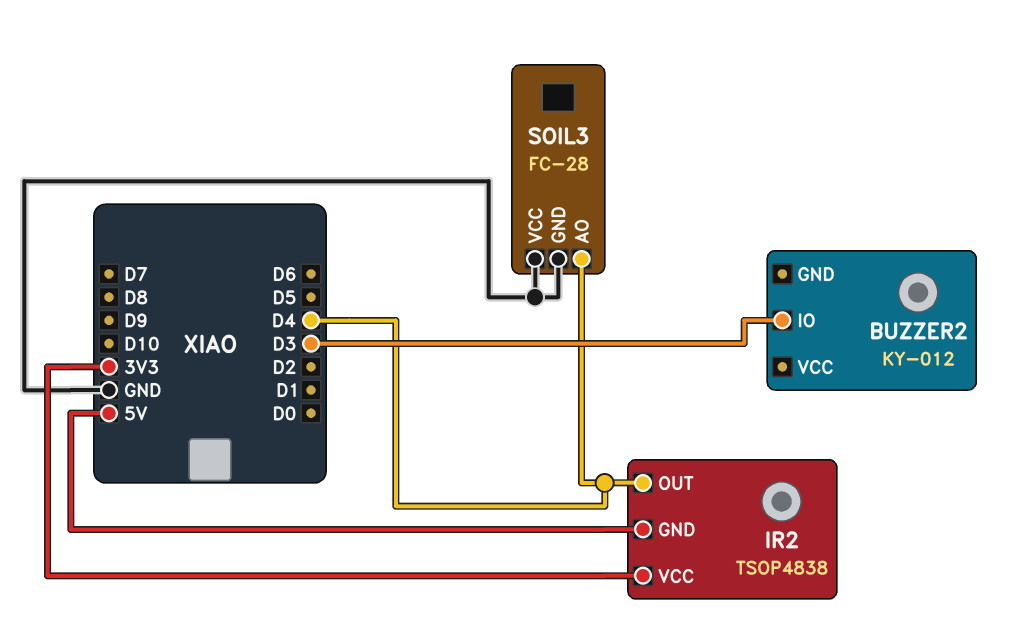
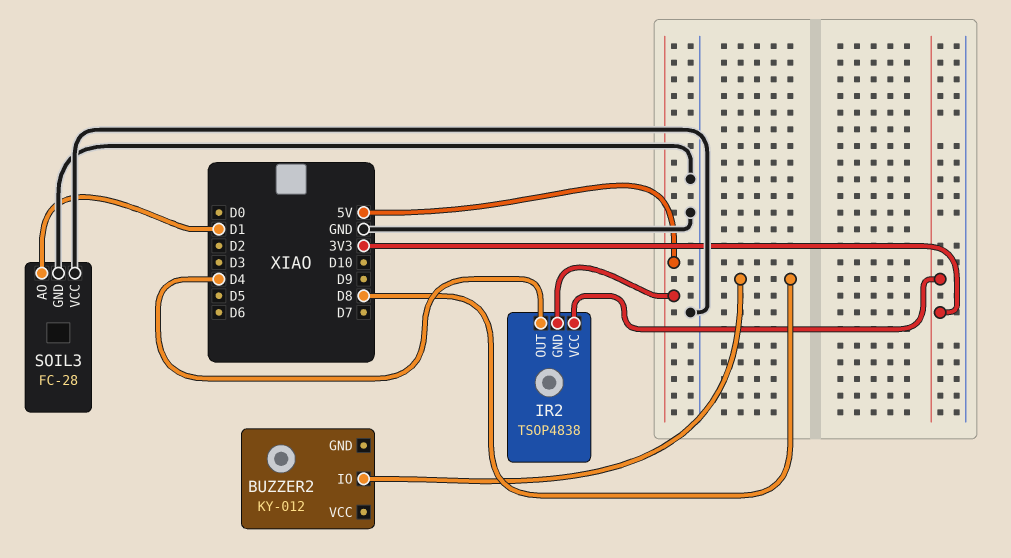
BUZZER2 pin IO: D3 -> D8
SOIL3 pin AO: D4 -> D1

